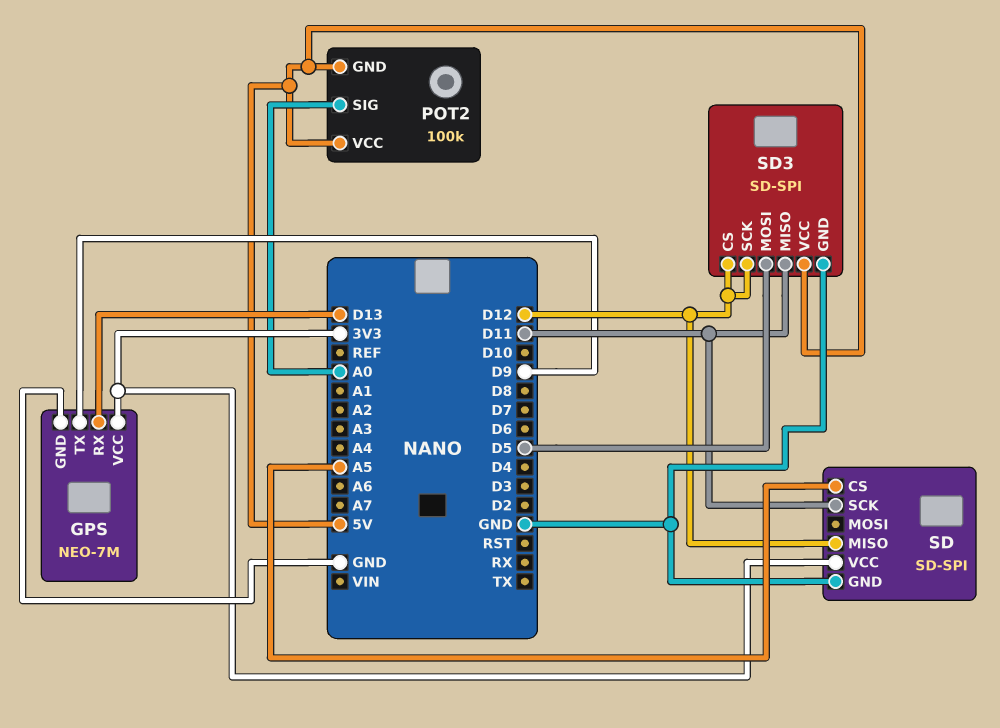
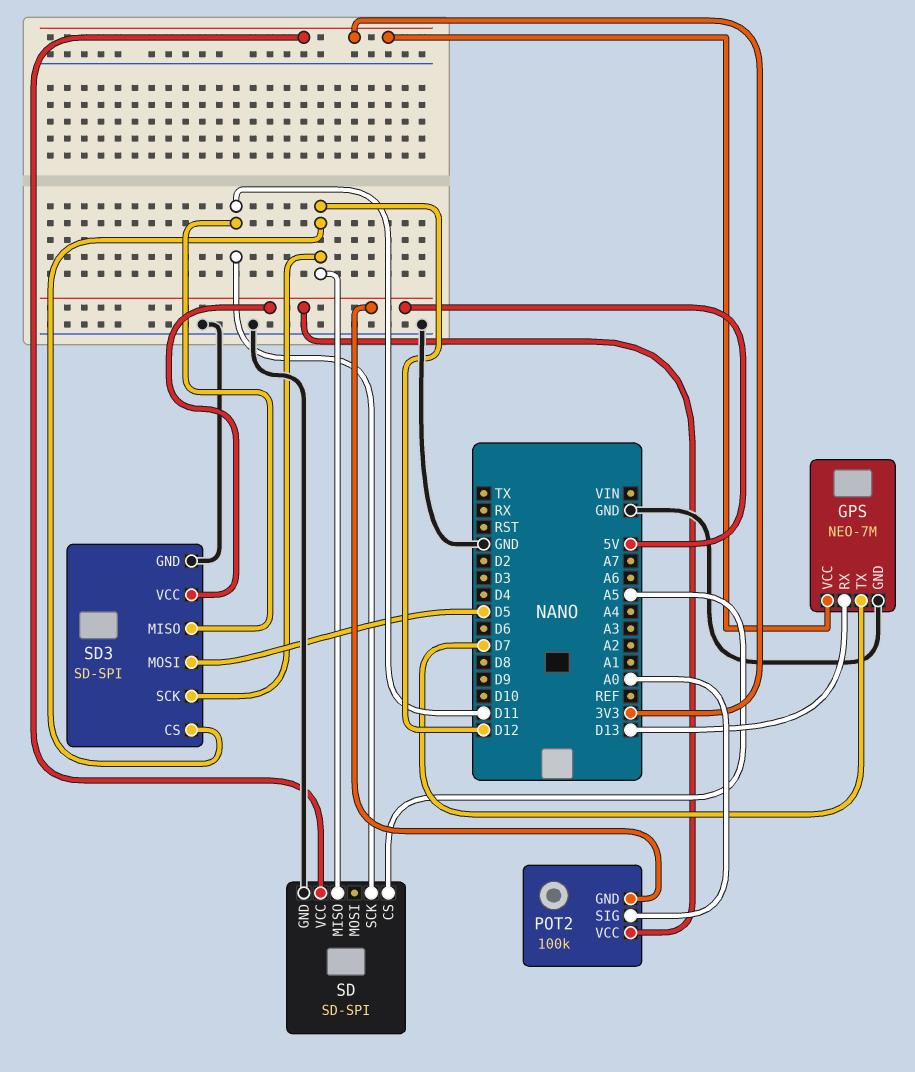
GPS pin TX: D9 -> D7

